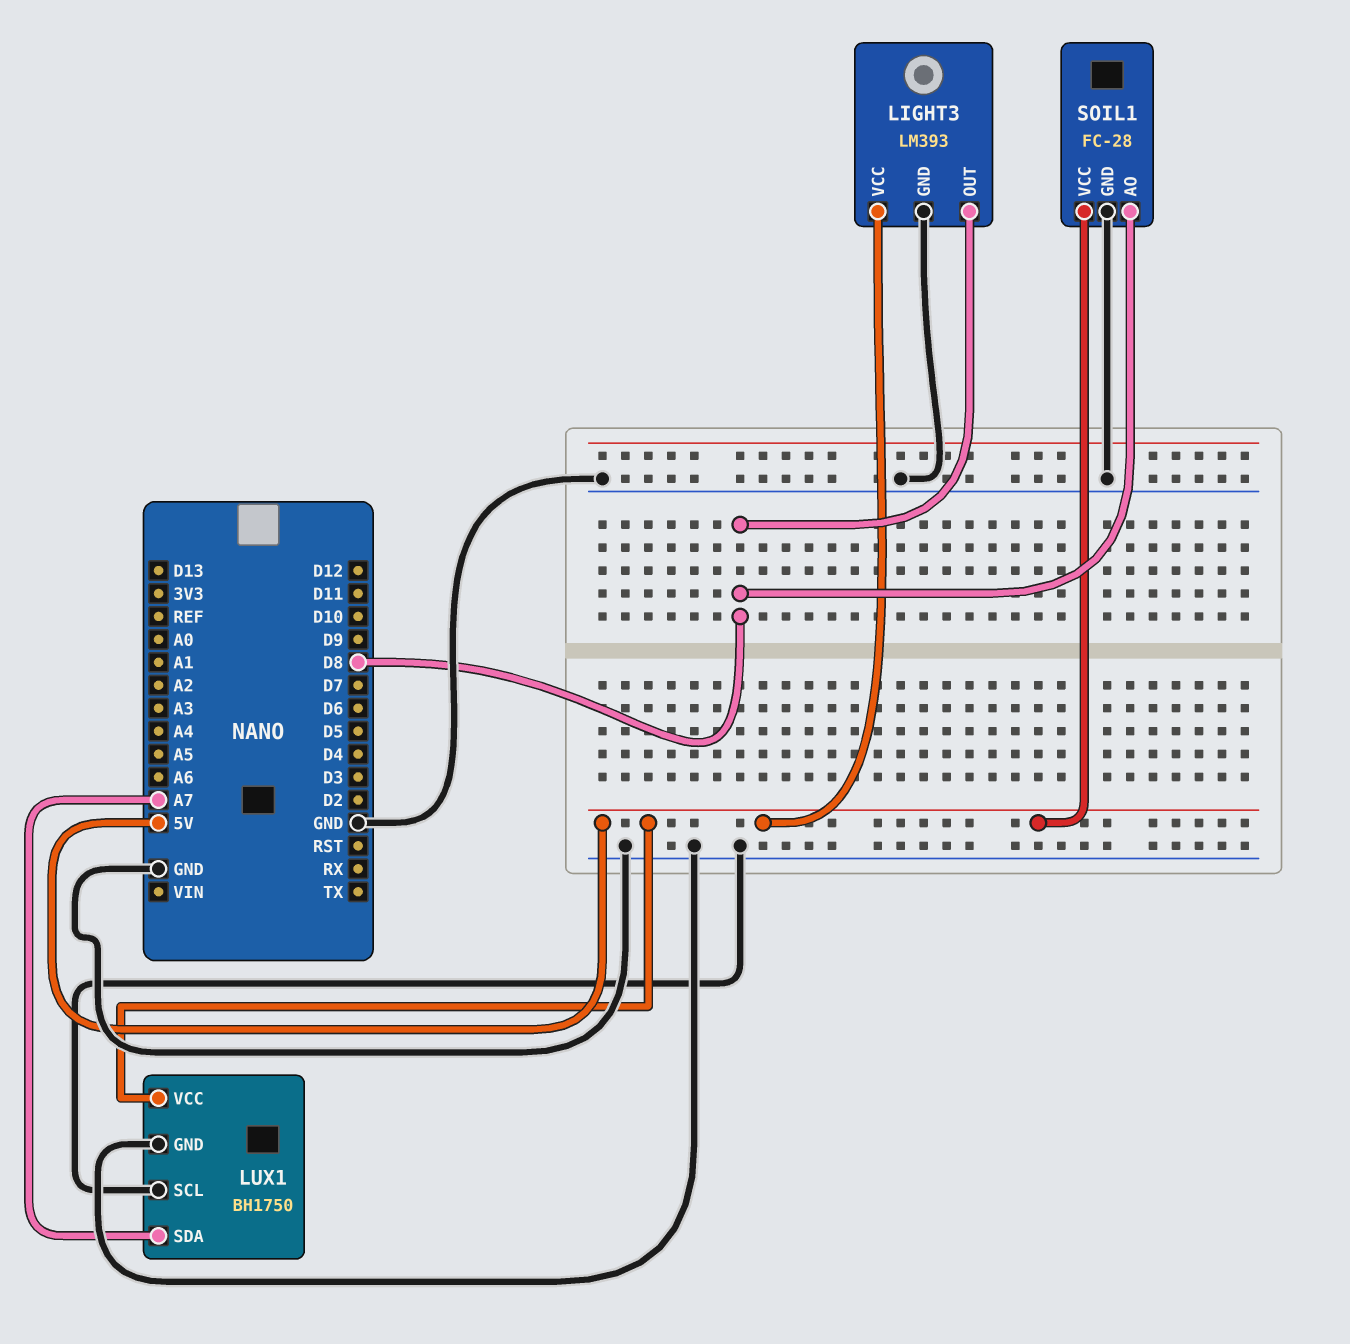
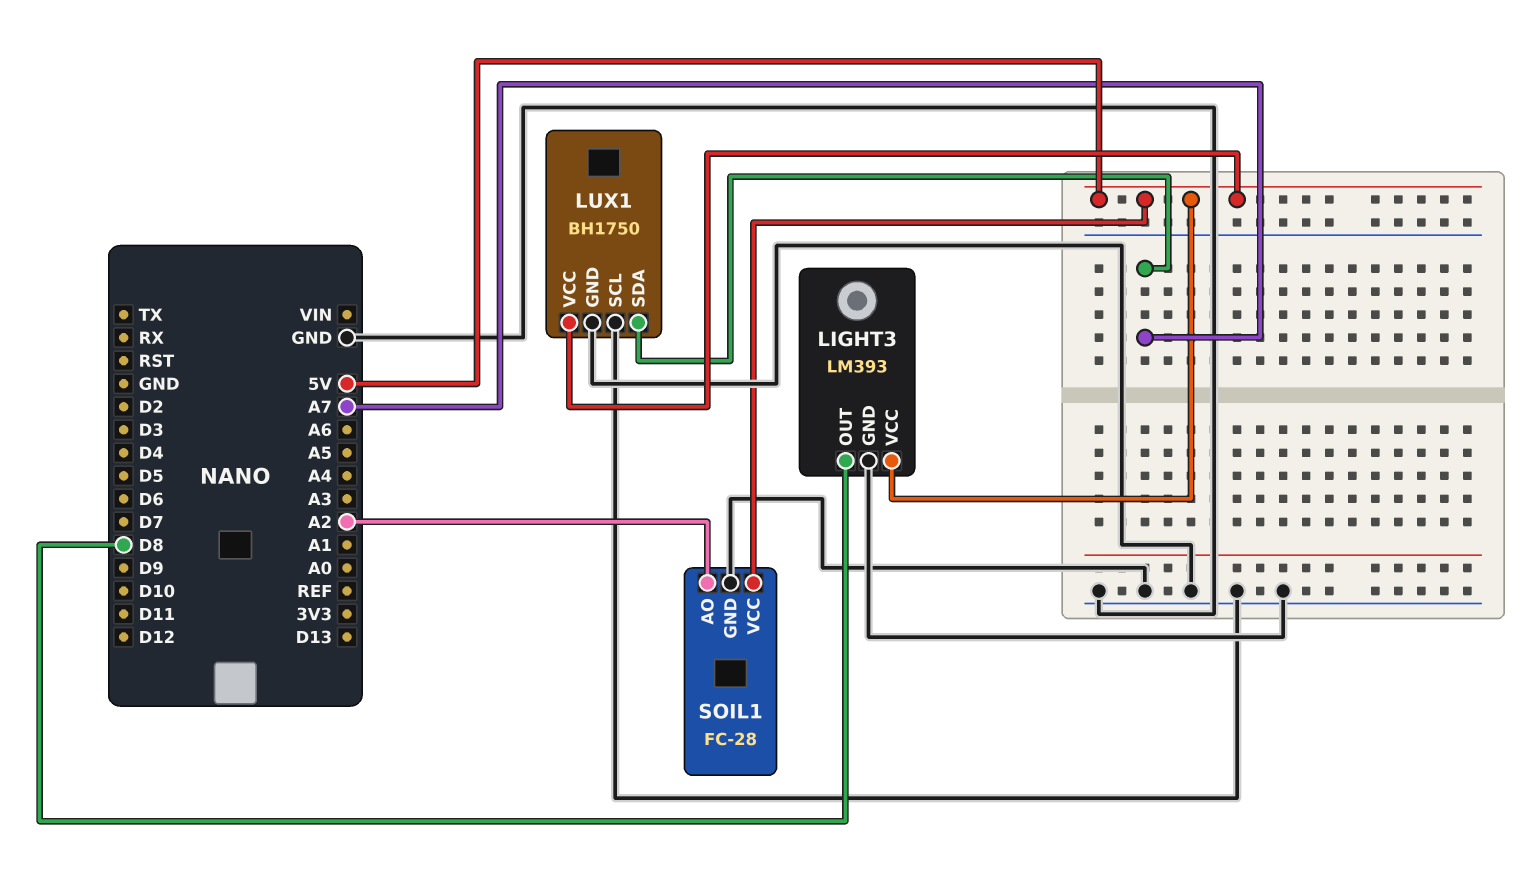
SOIL1 pin AO: D8 -> A2

